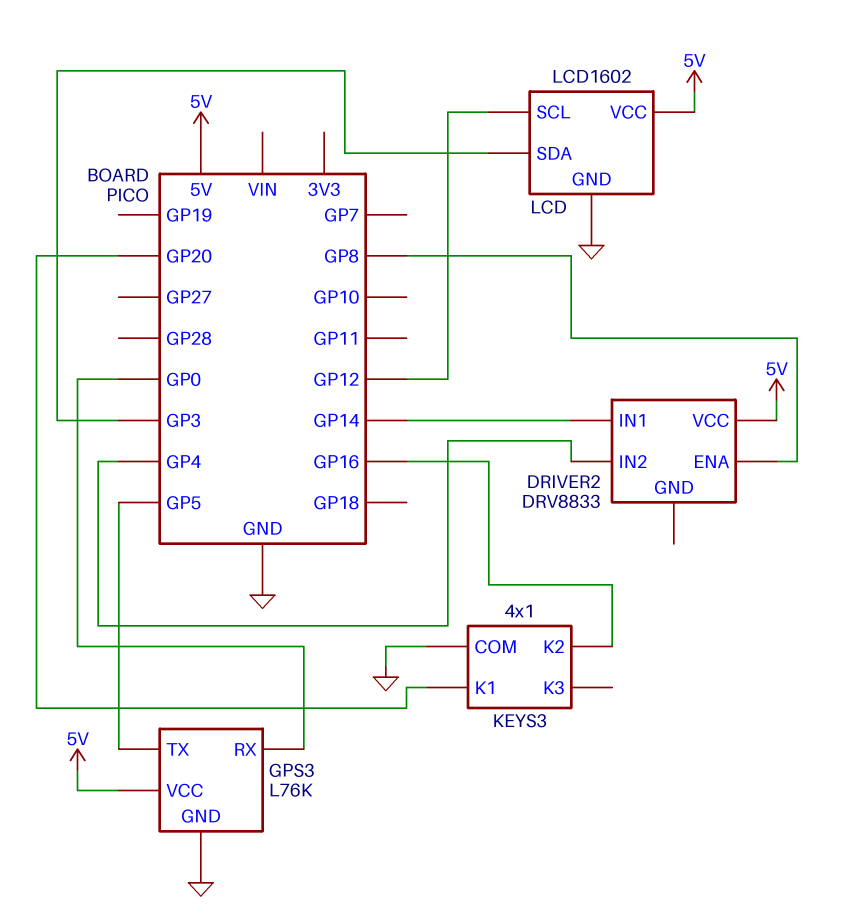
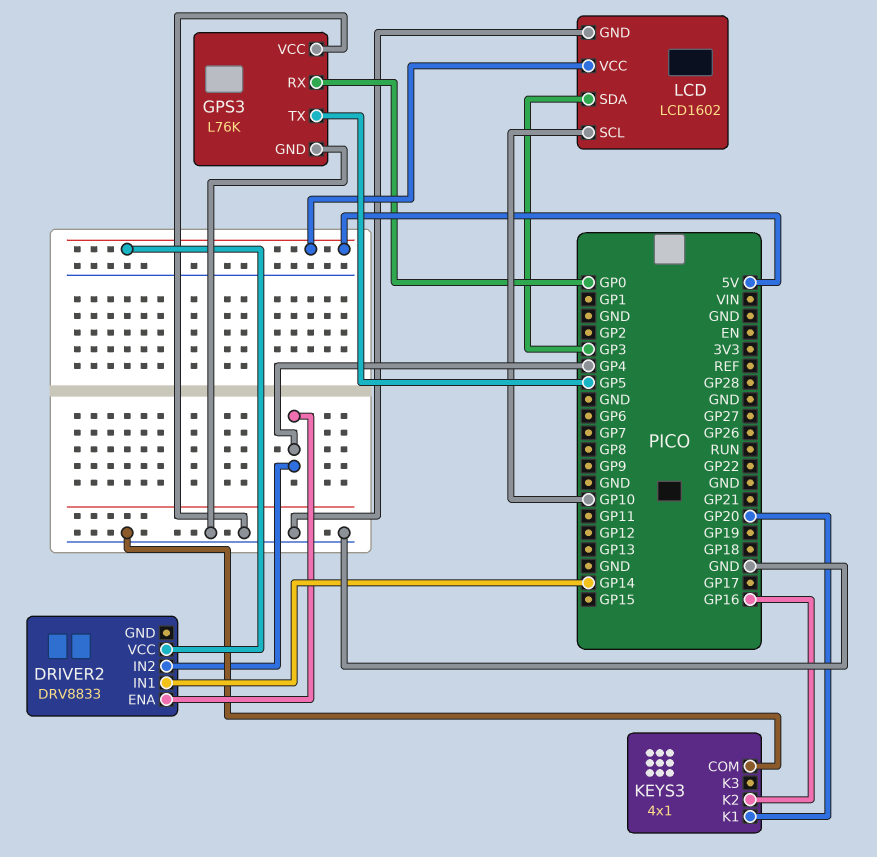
DRIVER2 pin ENA: GP8 -> GP4
GPS3 pin VCC: 5V -> GND
LCD pin SCL: GP12 -> GP10

